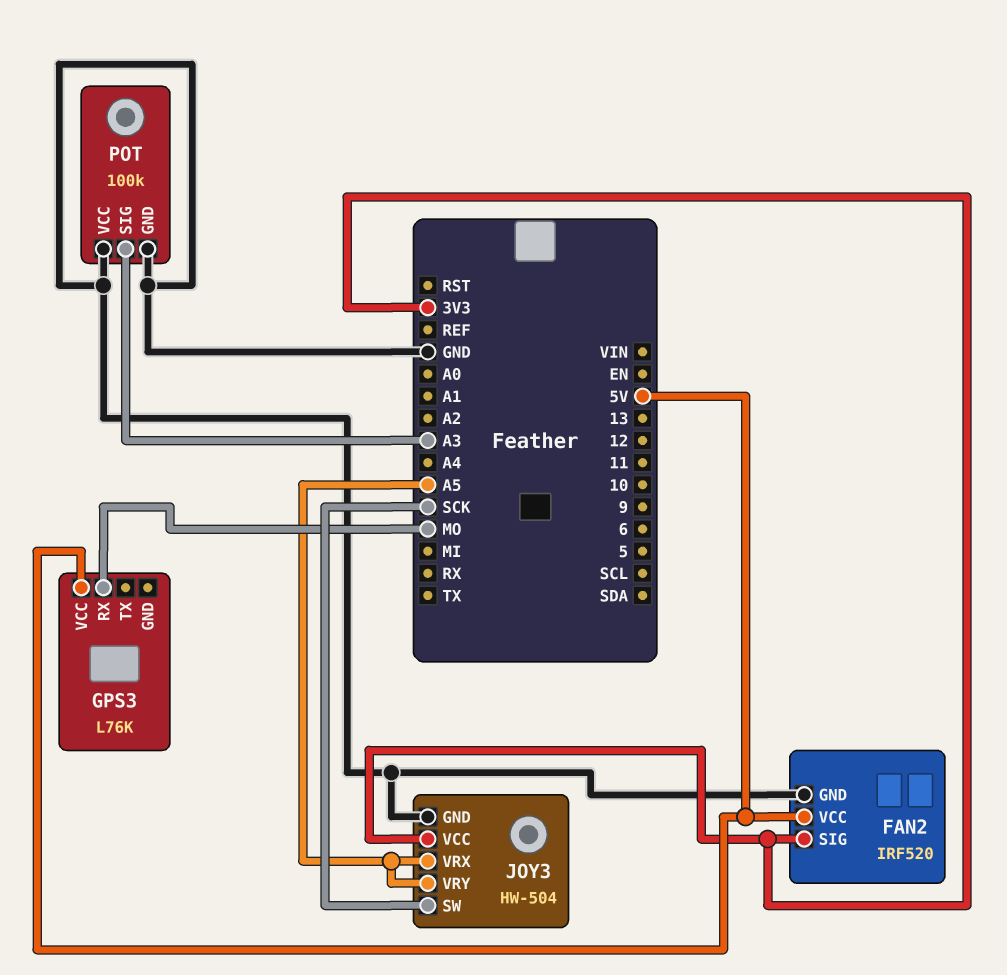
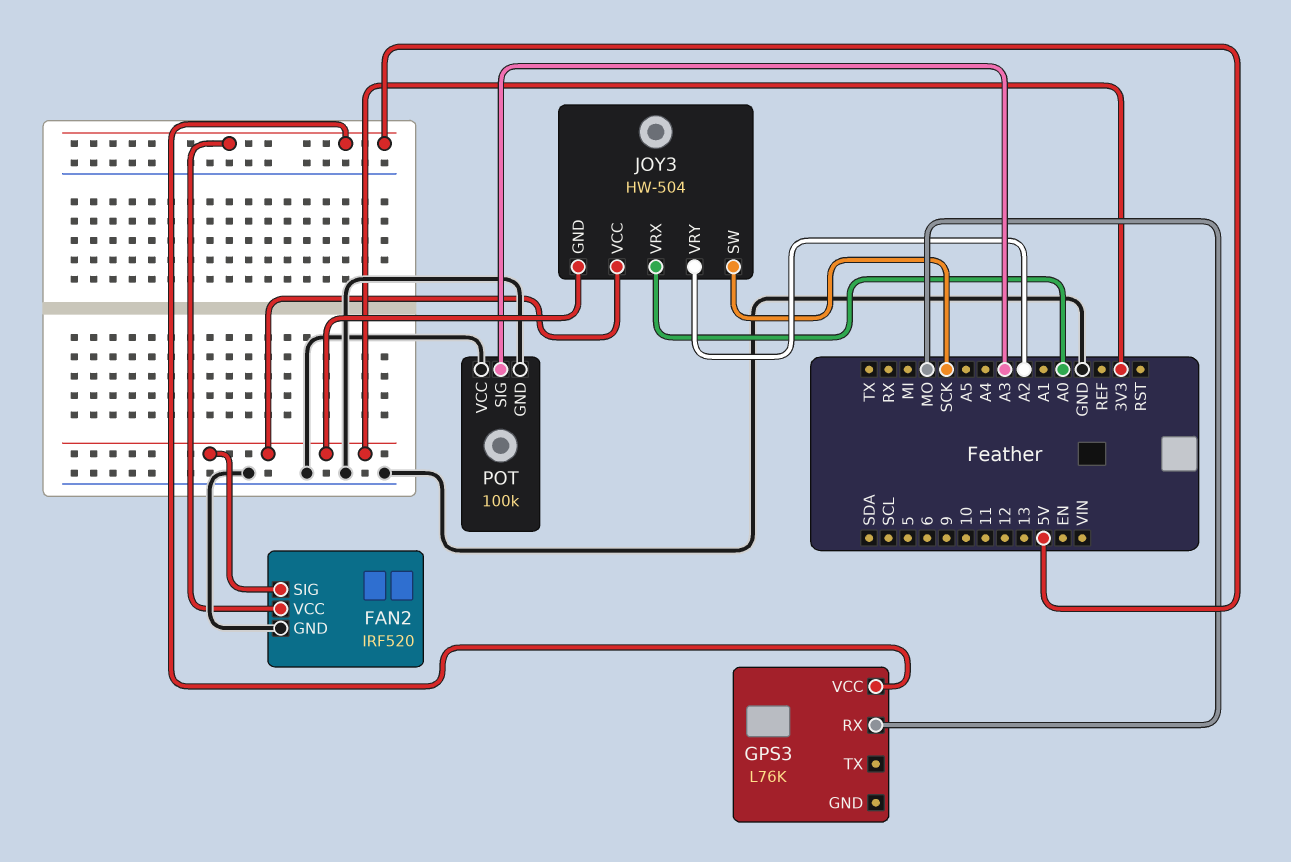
JOY3 pin GND: GND -> 3V3
JOY3 pin VRX: A5 -> A0
JOY3 pin VRY: A5 -> A2

